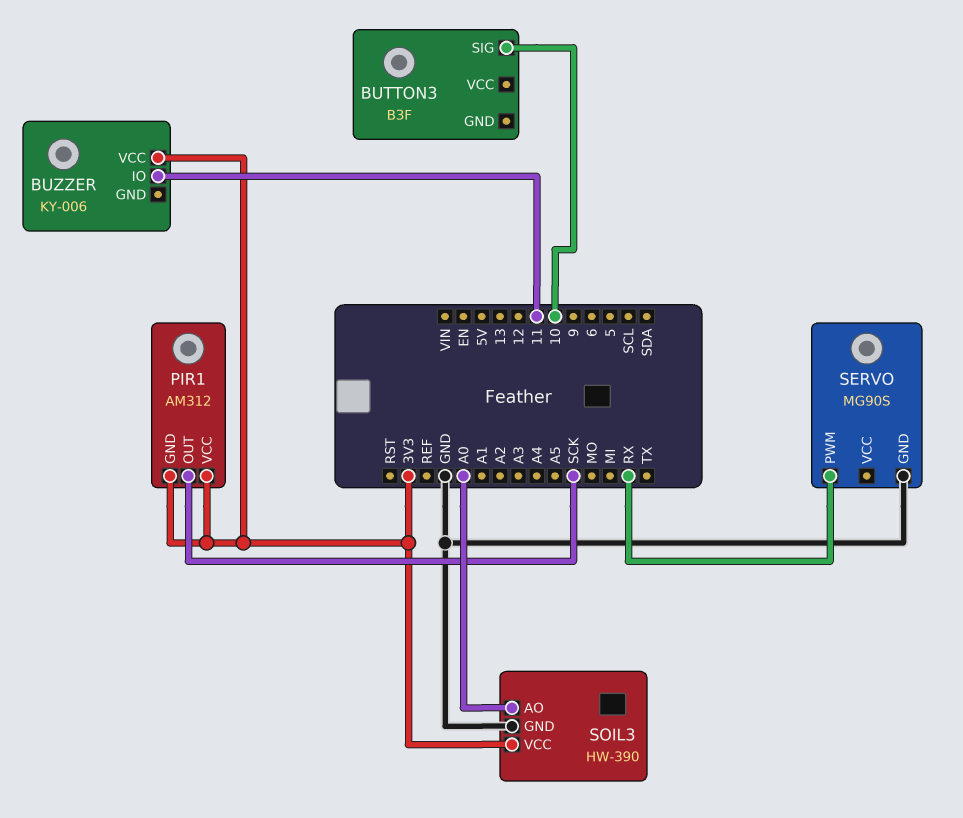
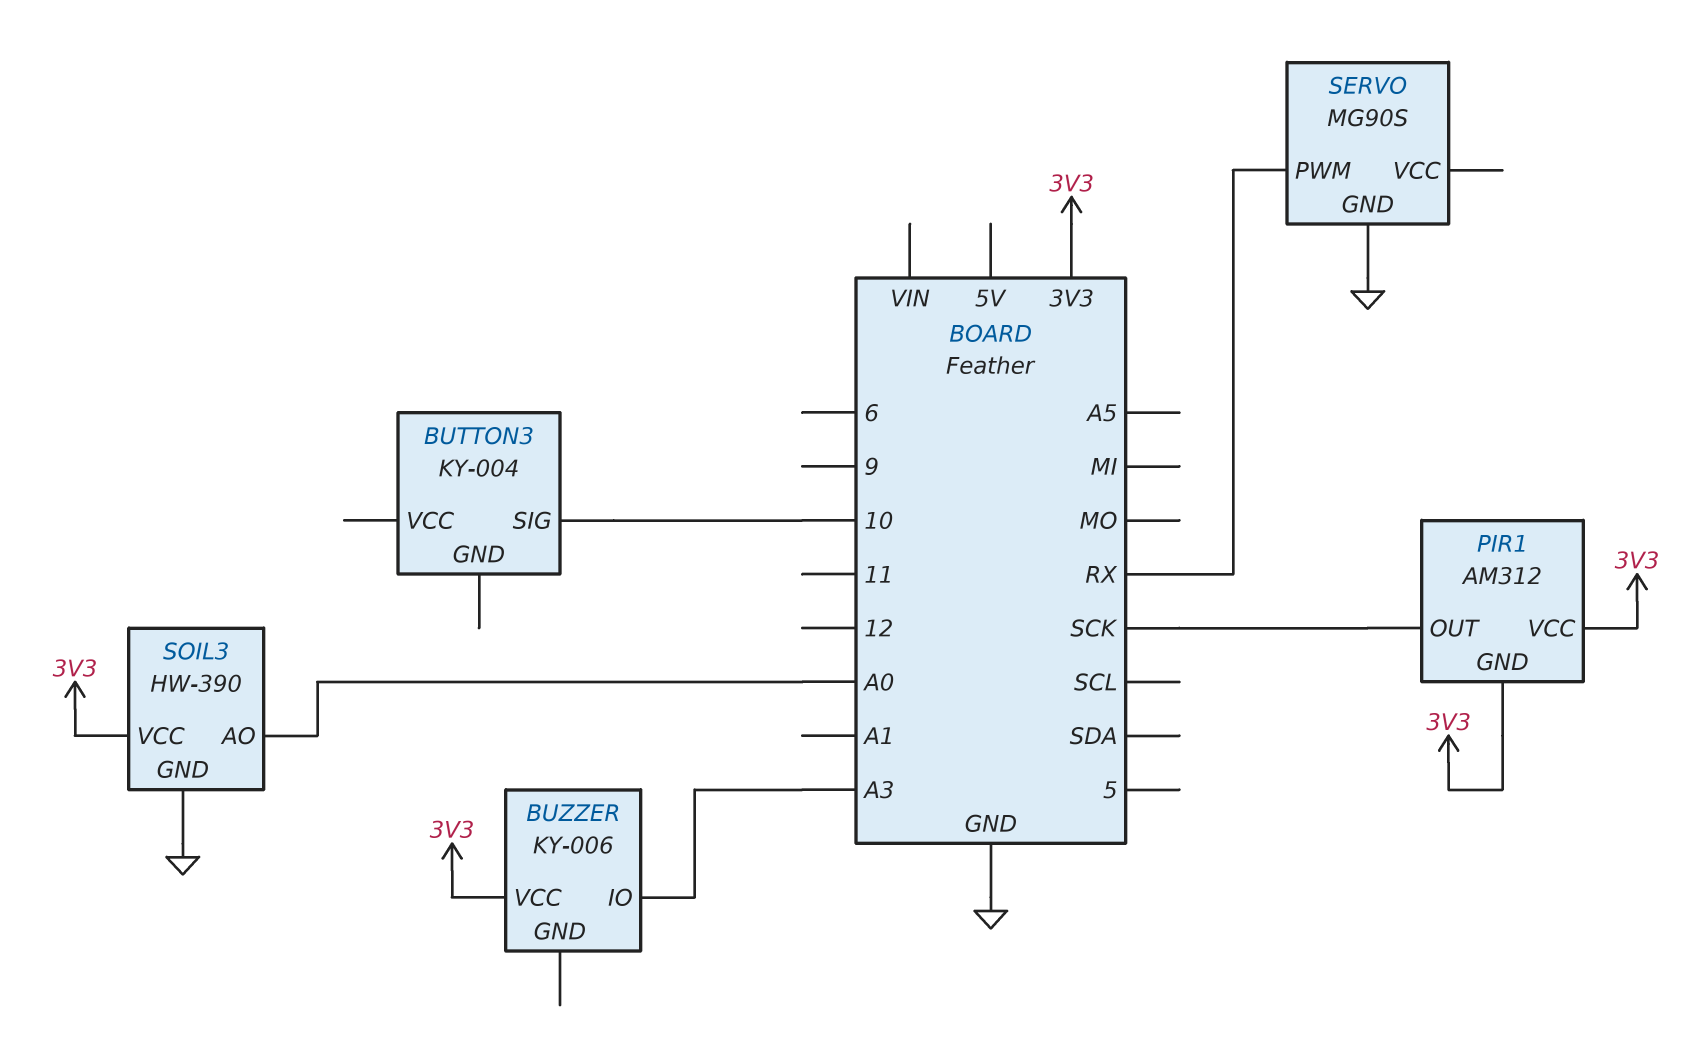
BUTTON3: B3F -> KY-004
BUZZER pin IO: 11 -> A3

